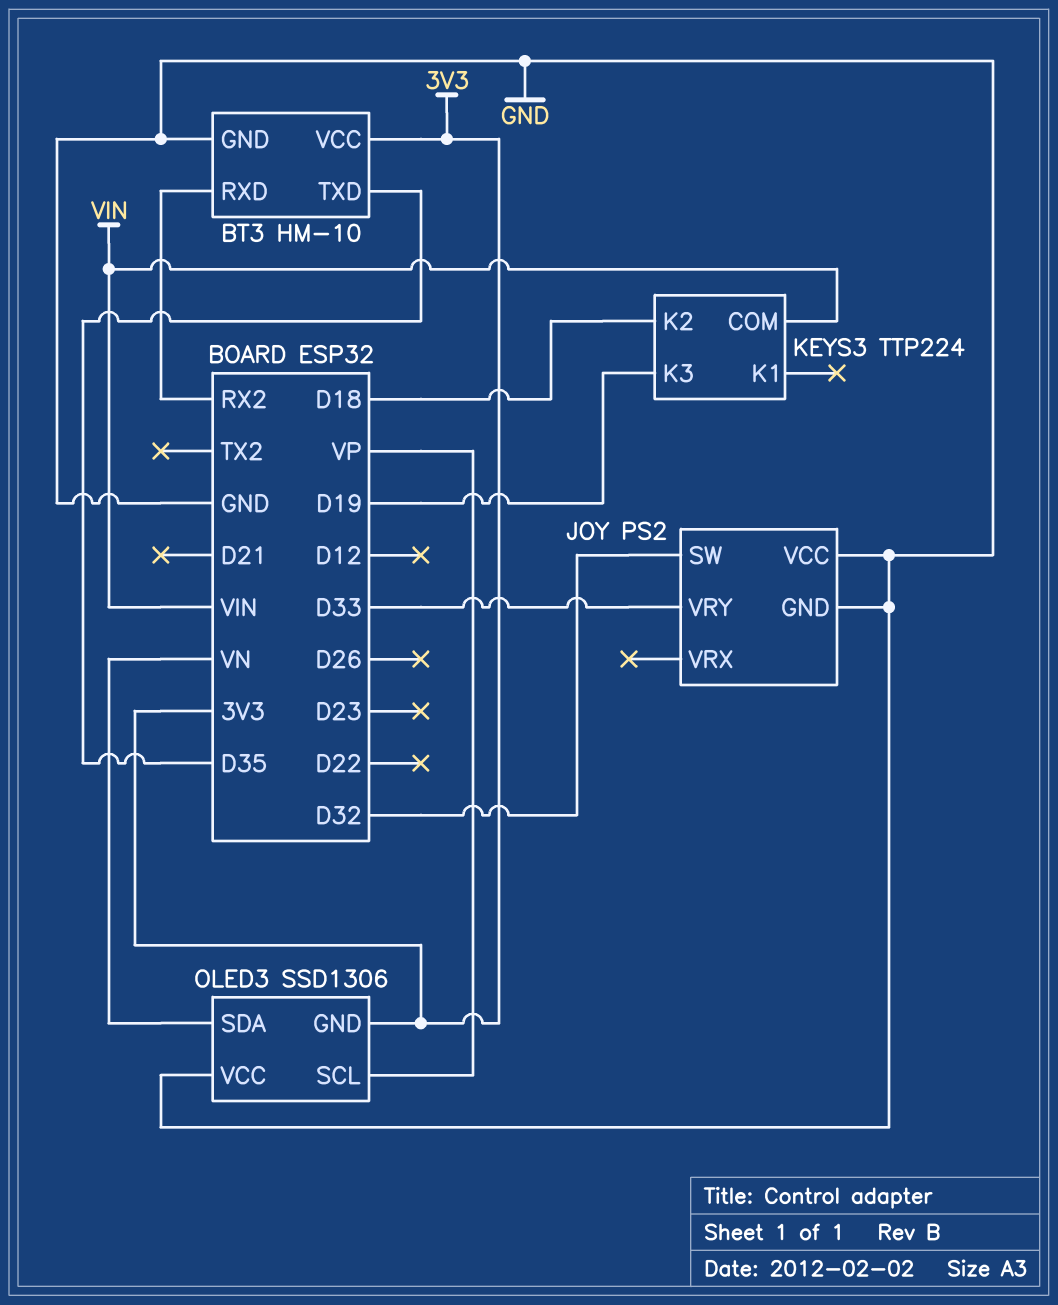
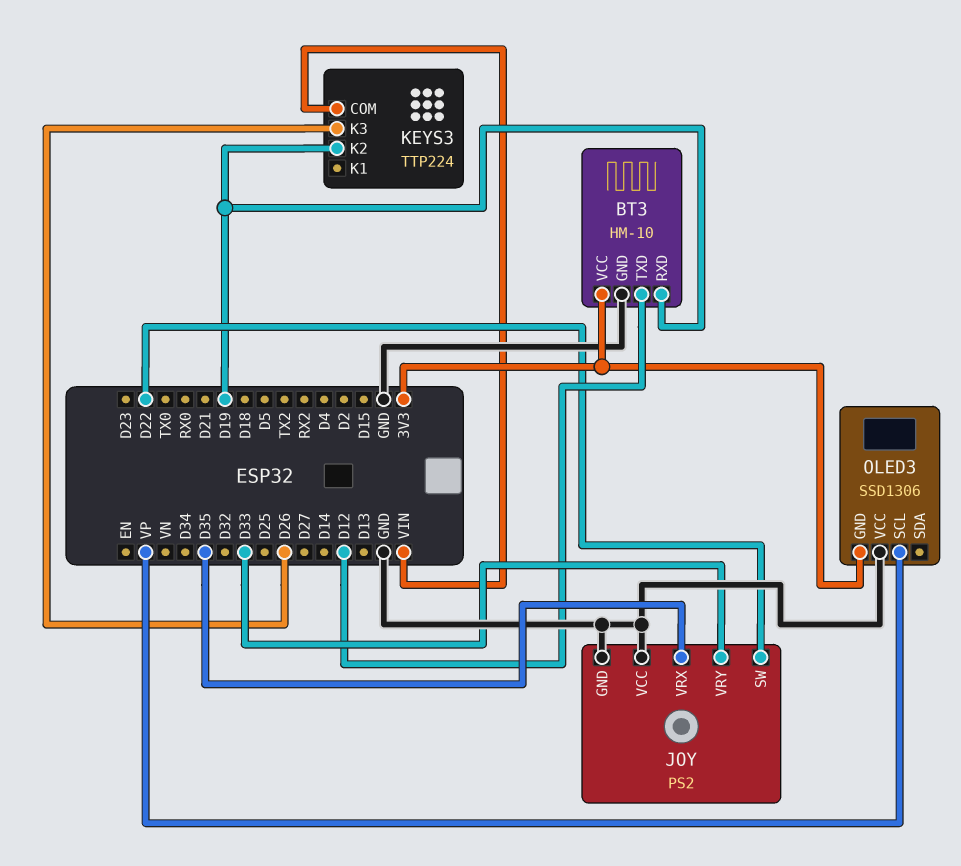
BT3 pin RXD: RX2 -> D19
BT3 pin TXD: D35 -> D12
JOY pin SW: D32 -> D22
JOY pin VRX: none -> D35
KEYS3 pin K2: D18 -> D19
KEYS3 pin K3: D19 -> D26
OLED3 pin SDA: VN -> none

